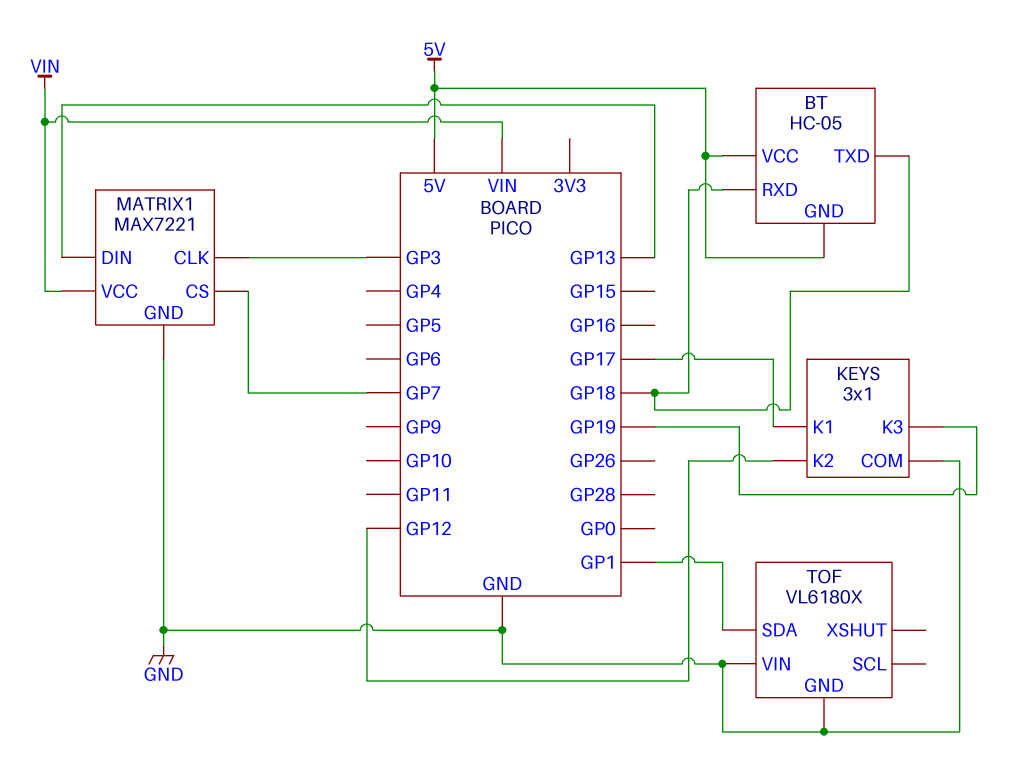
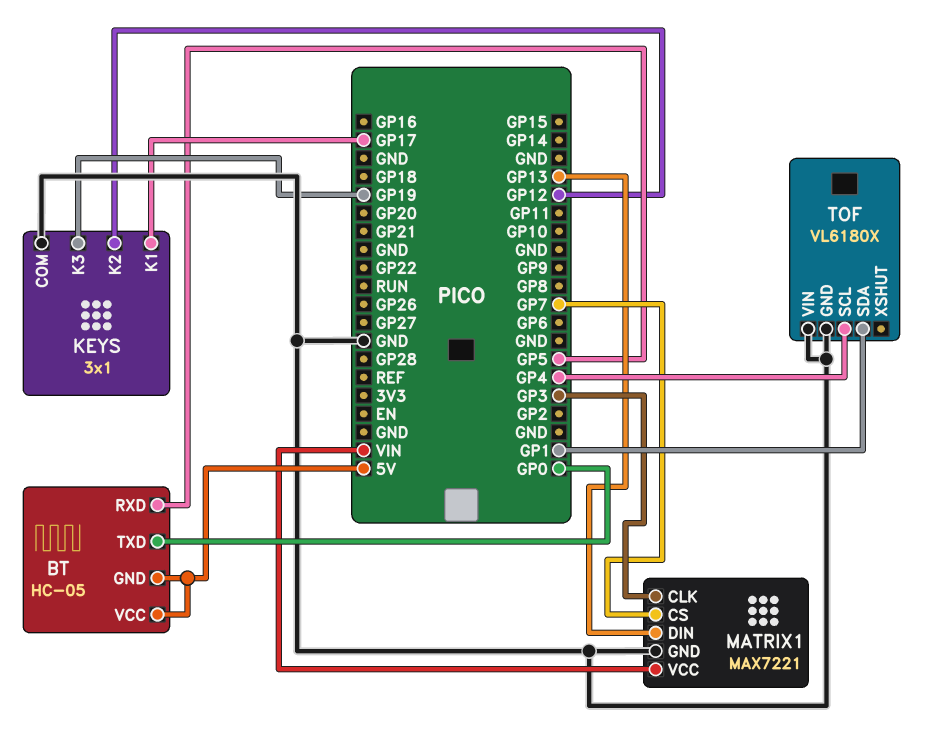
BT pin RXD: GP18 -> GP5
BT pin TXD: GP18 -> GP0
TOF pin SCL: none -> GP4

